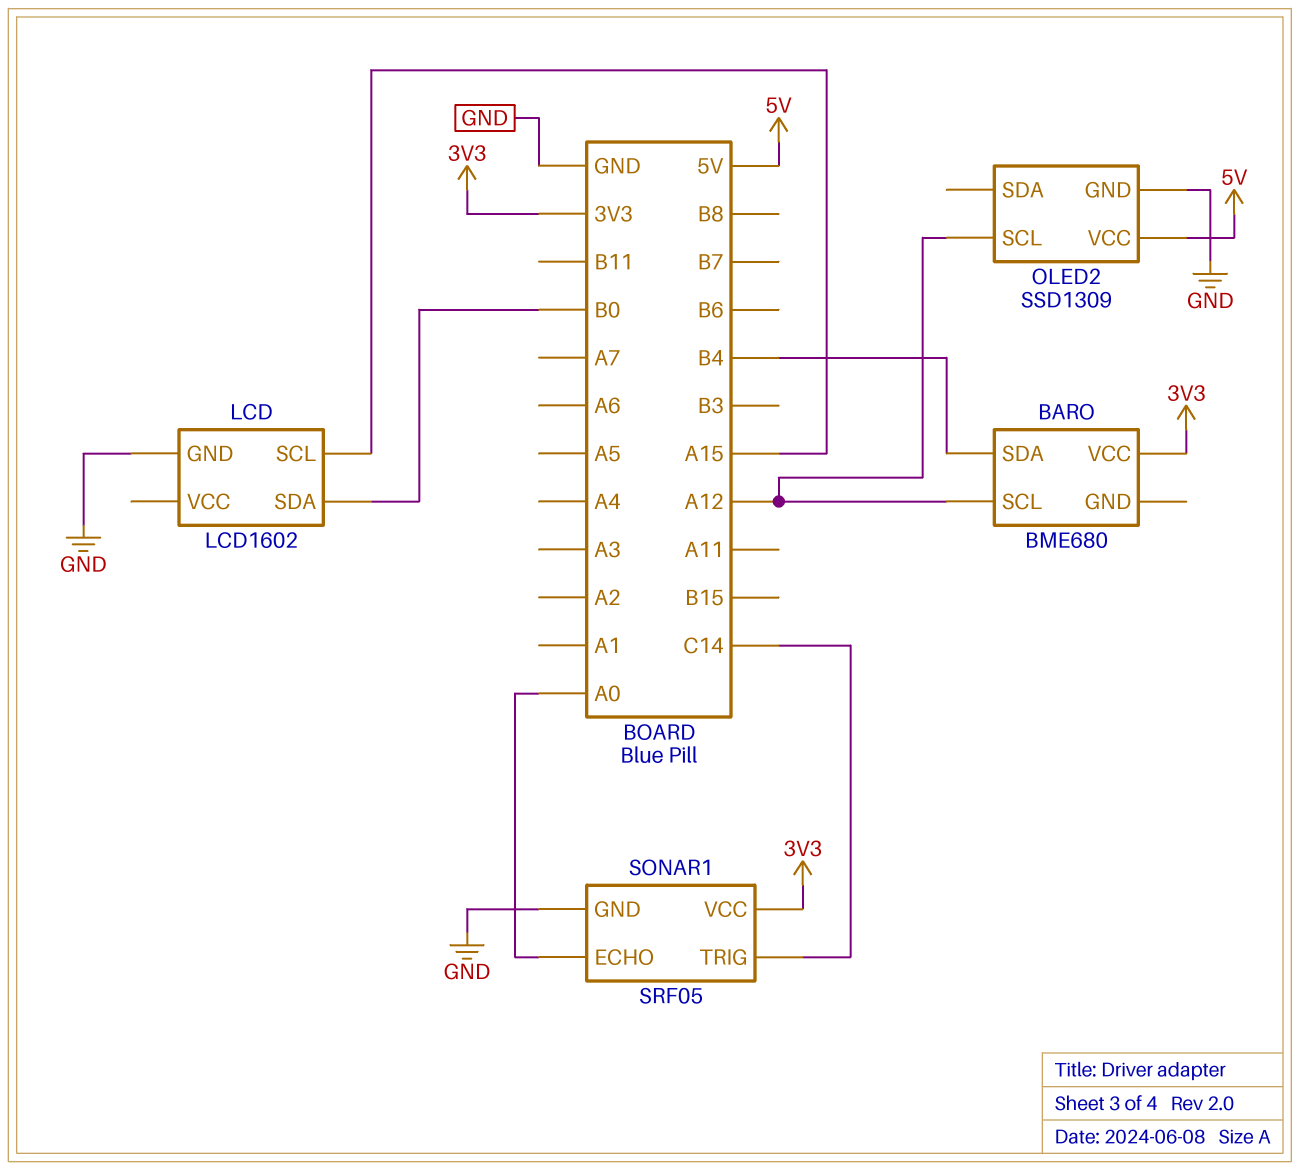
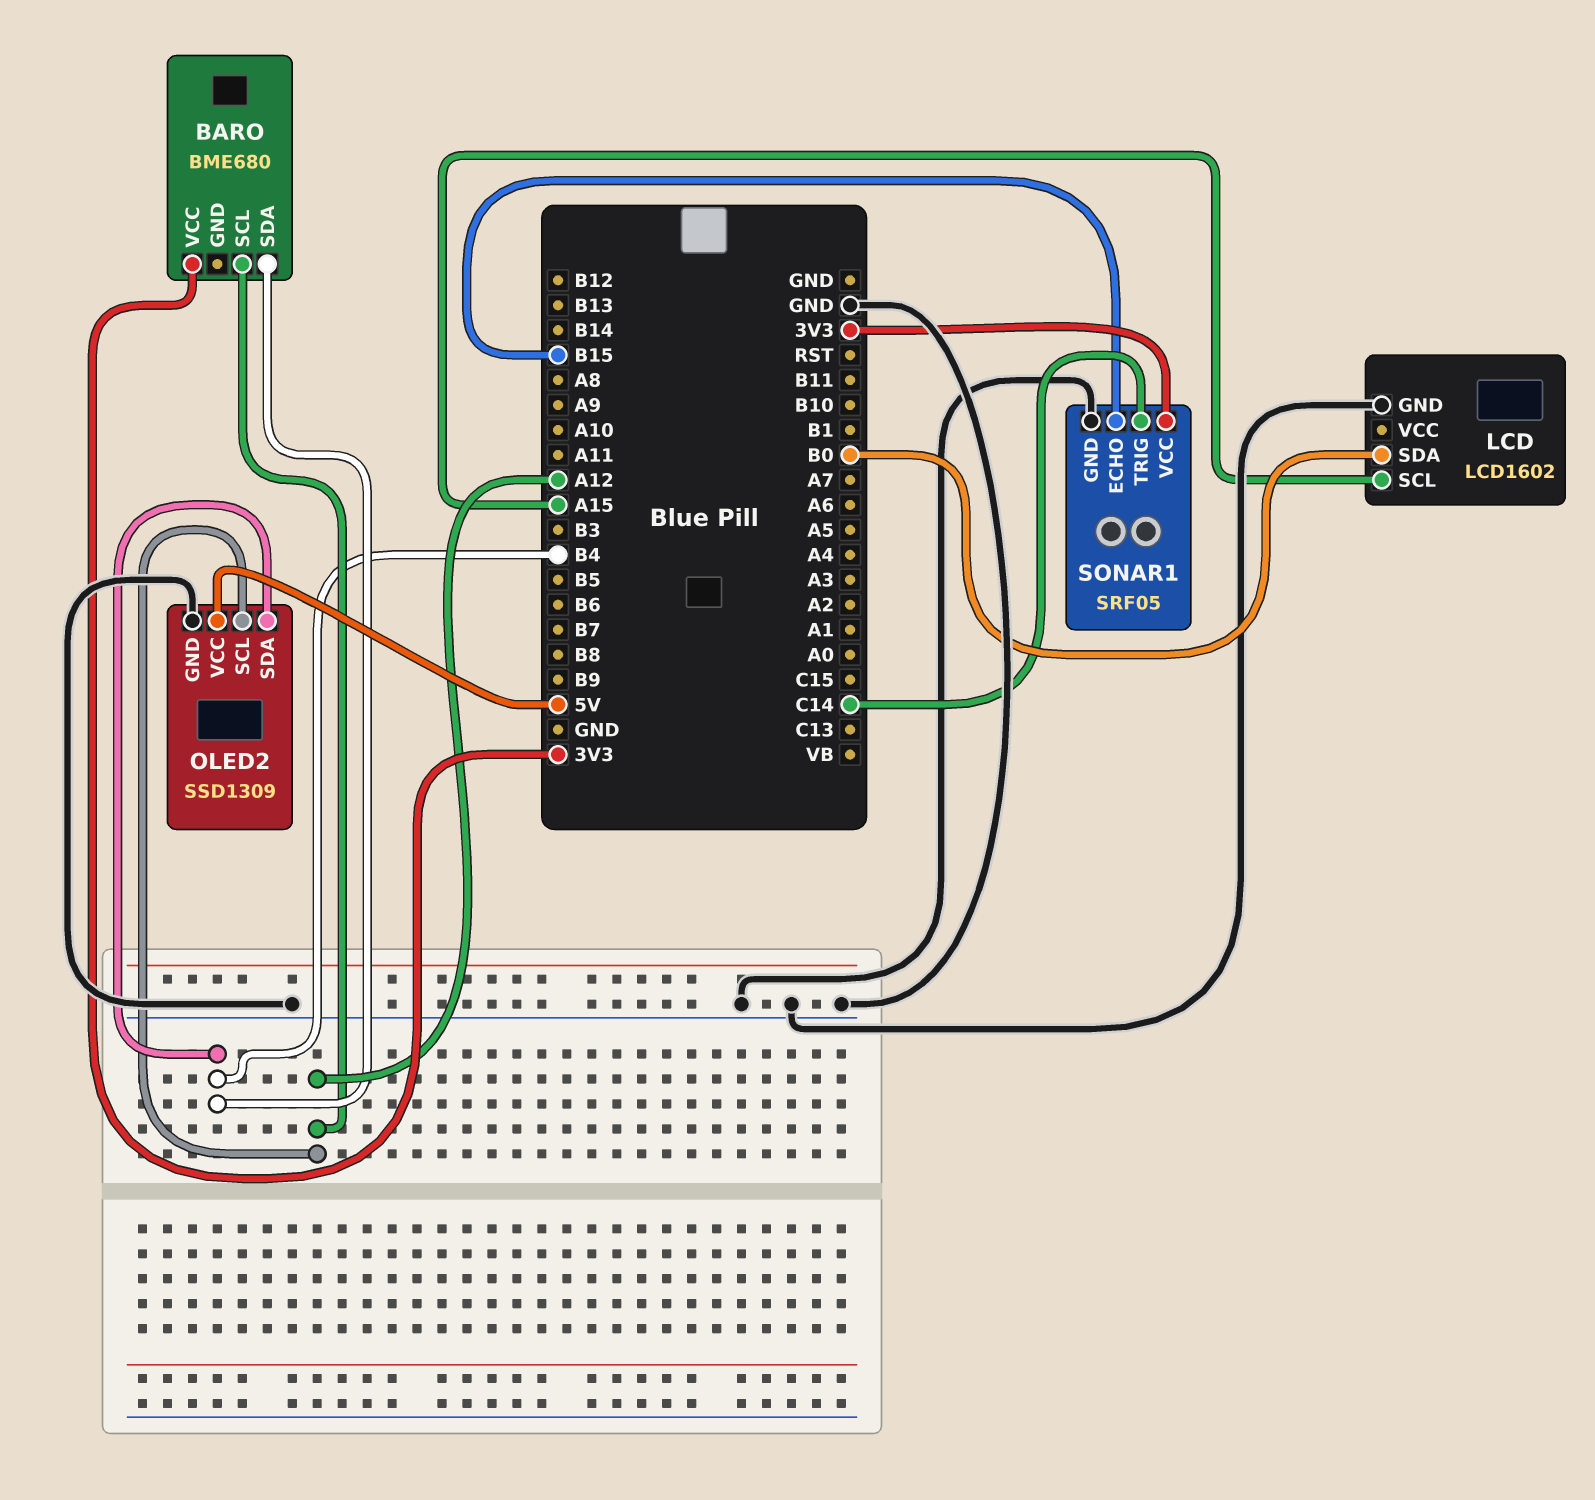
OLED2 pin SDA: none -> B4
SONAR1 pin ECHO: A0 -> B15

